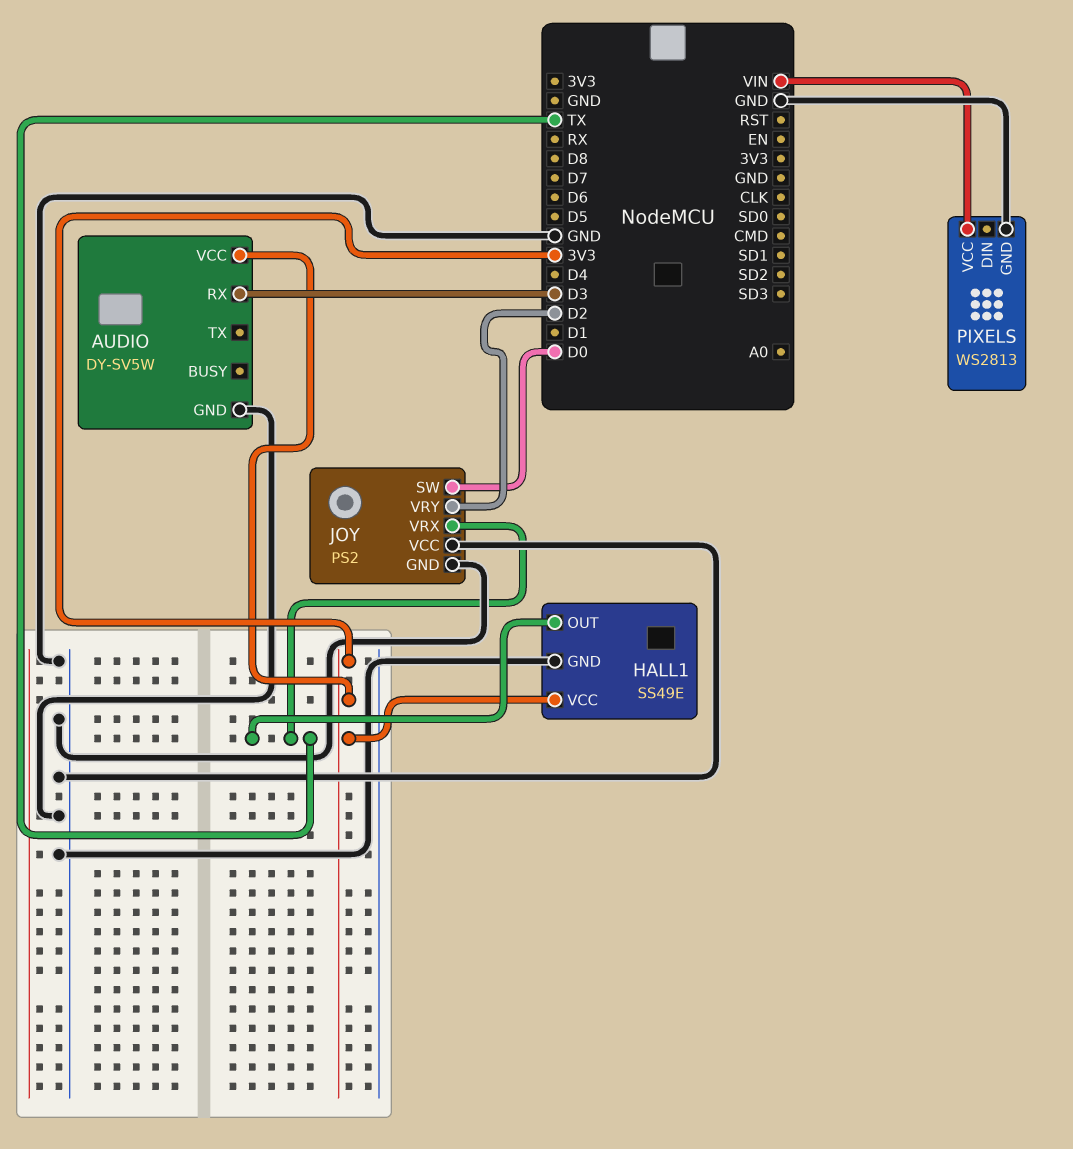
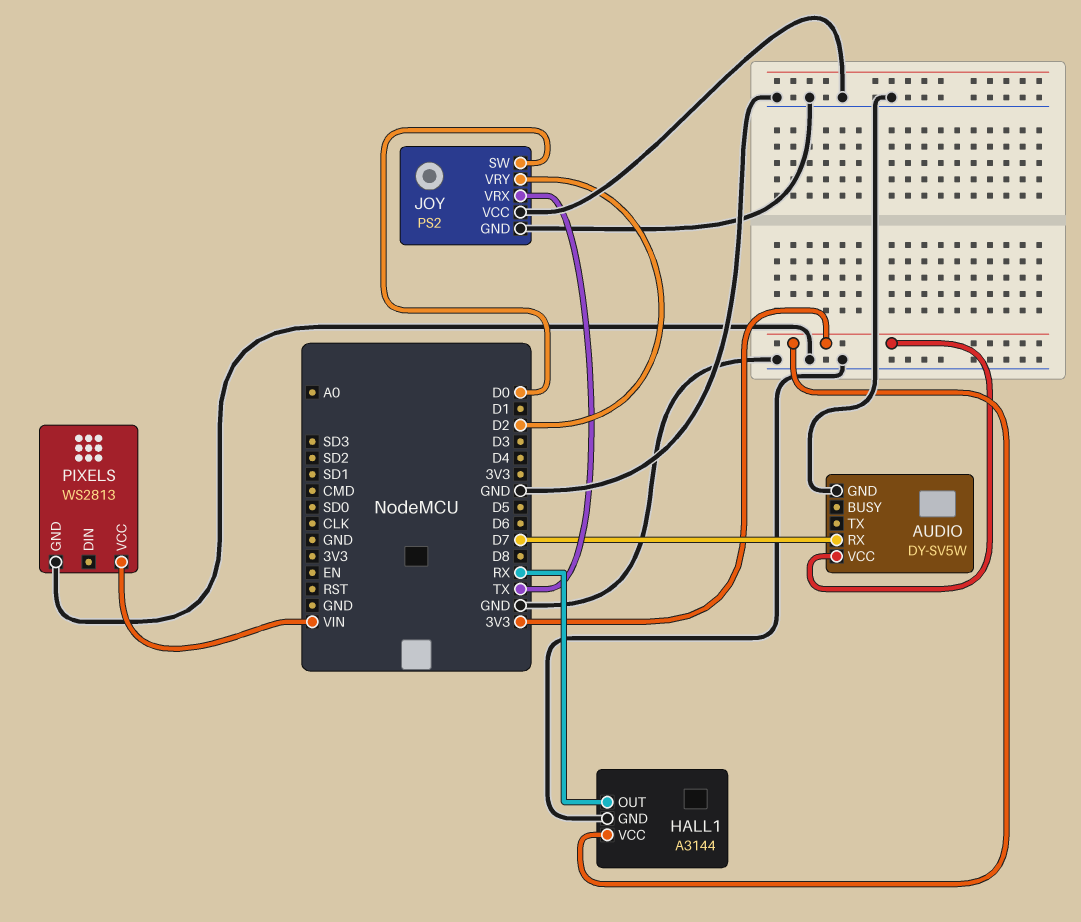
AUDIO pin RX: D3 -> D7
HALL1: SS49E -> A3144
HALL1 pin OUT: TX -> RX

